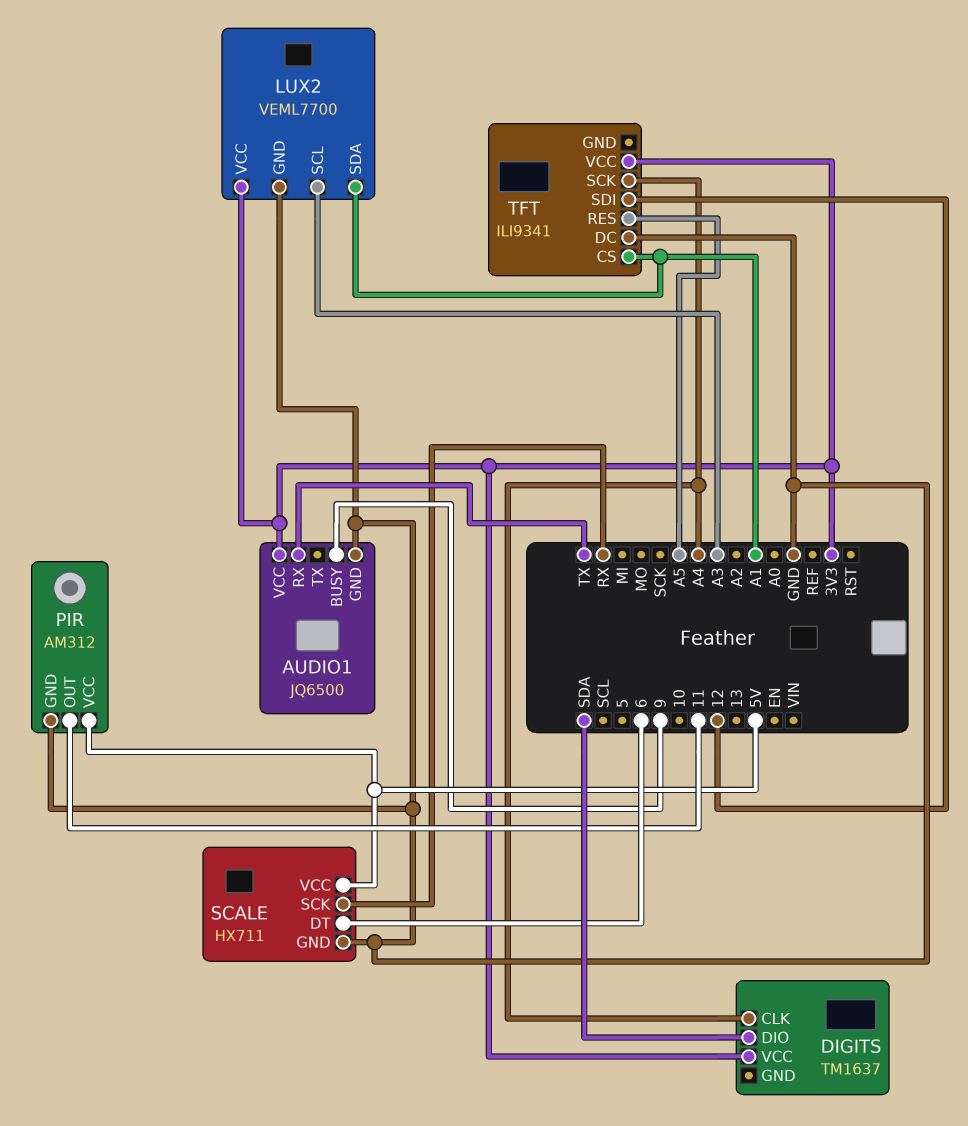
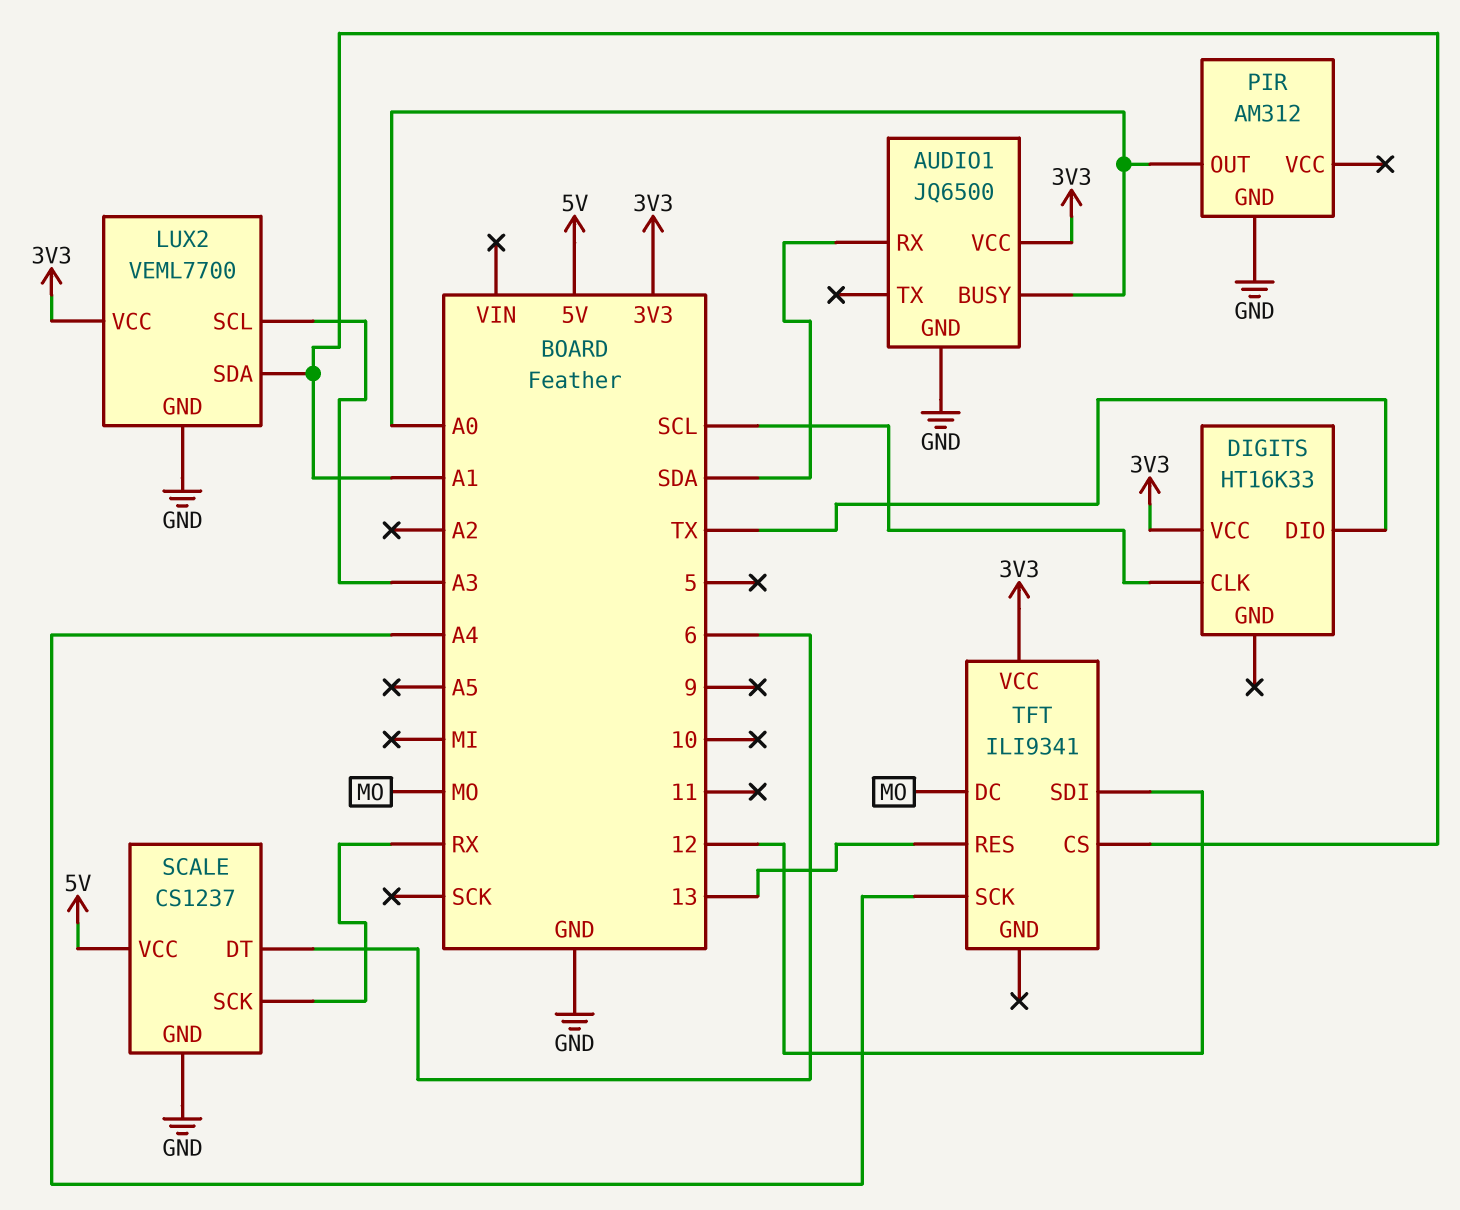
AUDIO1 pin BUSY: 9 -> A0
AUDIO1 pin RX: TX -> SDA
DIGITS: TM1637 -> HT16K33
DIGITS pin CLK: A4 -> SCL
DIGITS pin DIO: SDA -> TX
PIR pin OUT: 11 -> A0
PIR pin VCC: 5V -> none
SCALE: HX711 -> CS1237
TFT pin DC: GND -> MO
TFT pin RES: A5 -> 13

